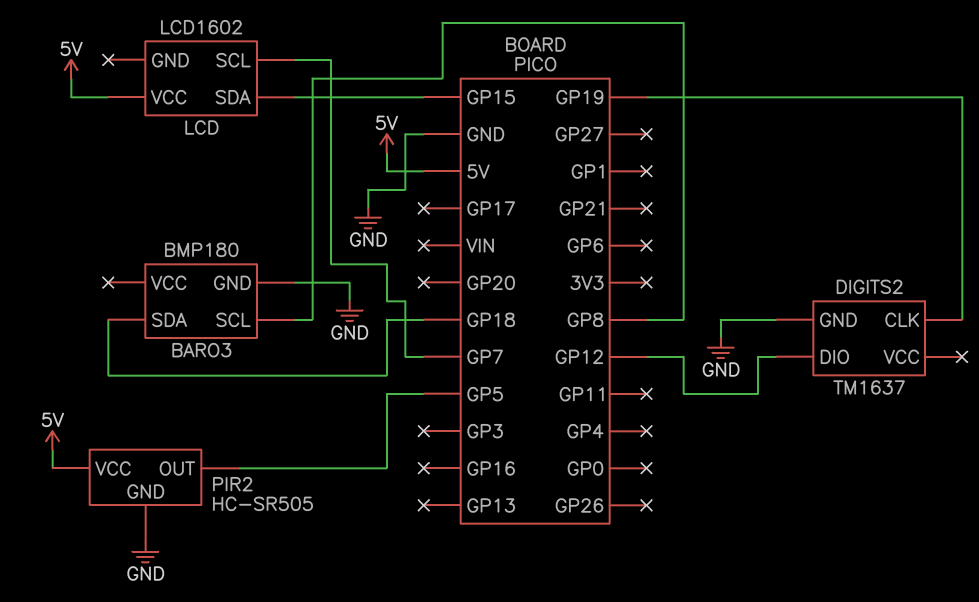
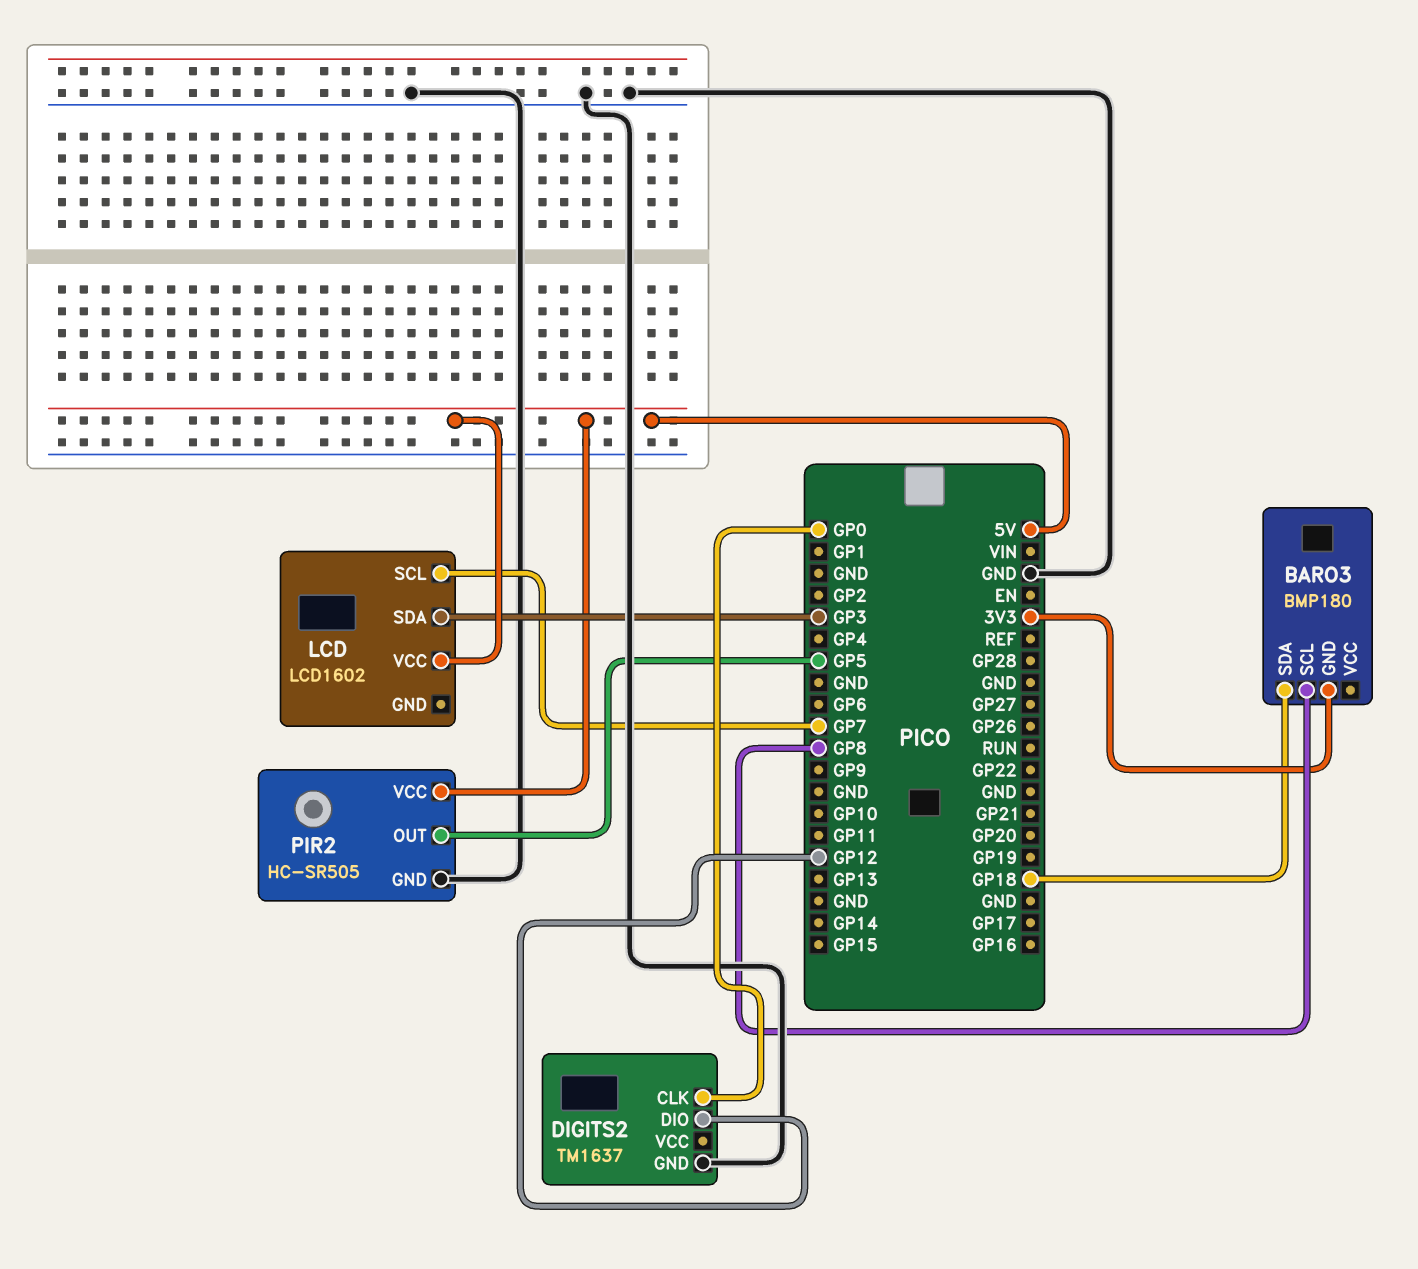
BARO3 pin GND: GND -> 3V3
DIGITS2 pin CLK: GP19 -> GP0
LCD pin SDA: GP15 -> GP3

